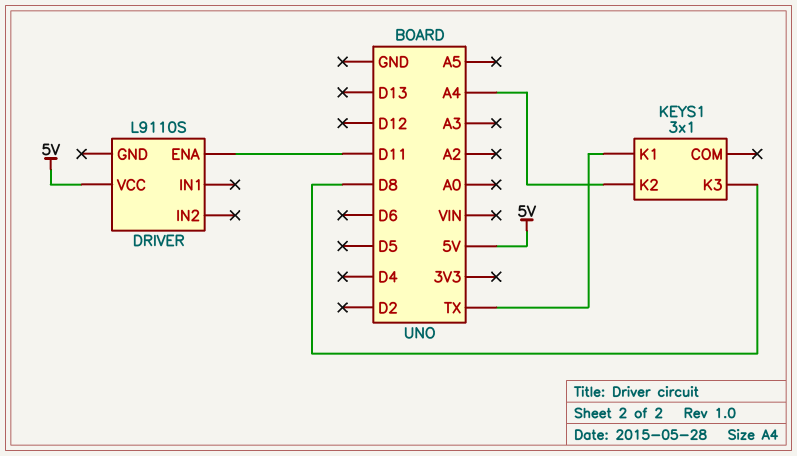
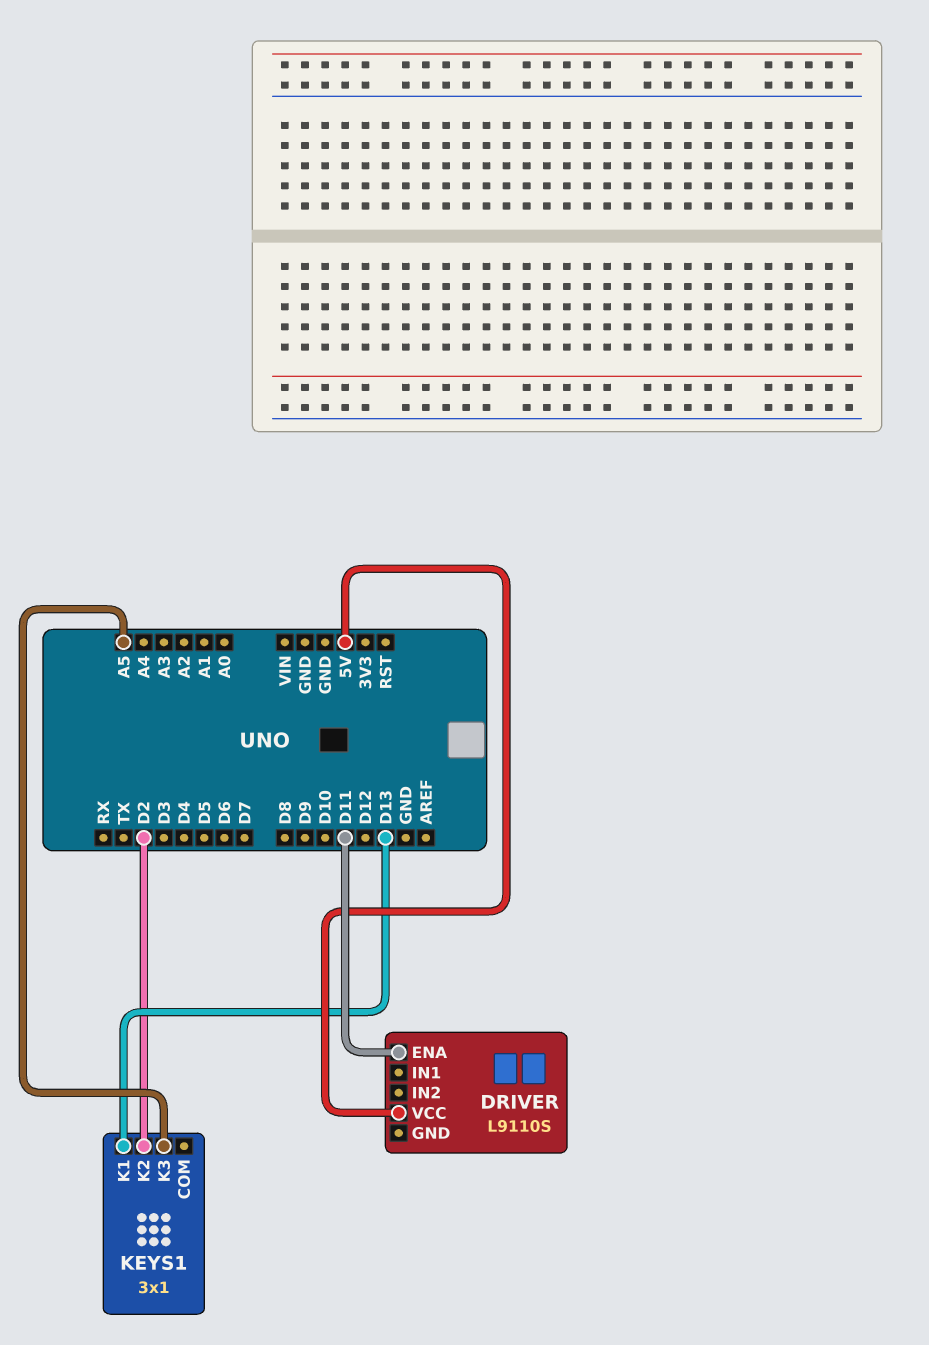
KEYS1 pin K1: TX -> D13
KEYS1 pin K2: A4 -> D2
KEYS1 pin K3: D8 -> A5

